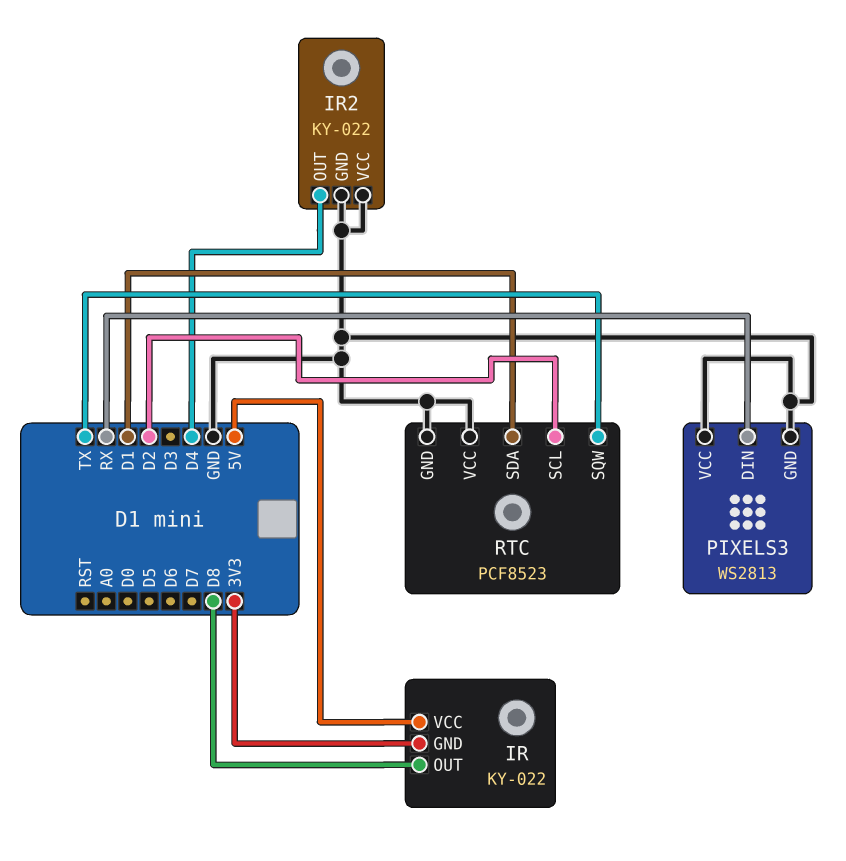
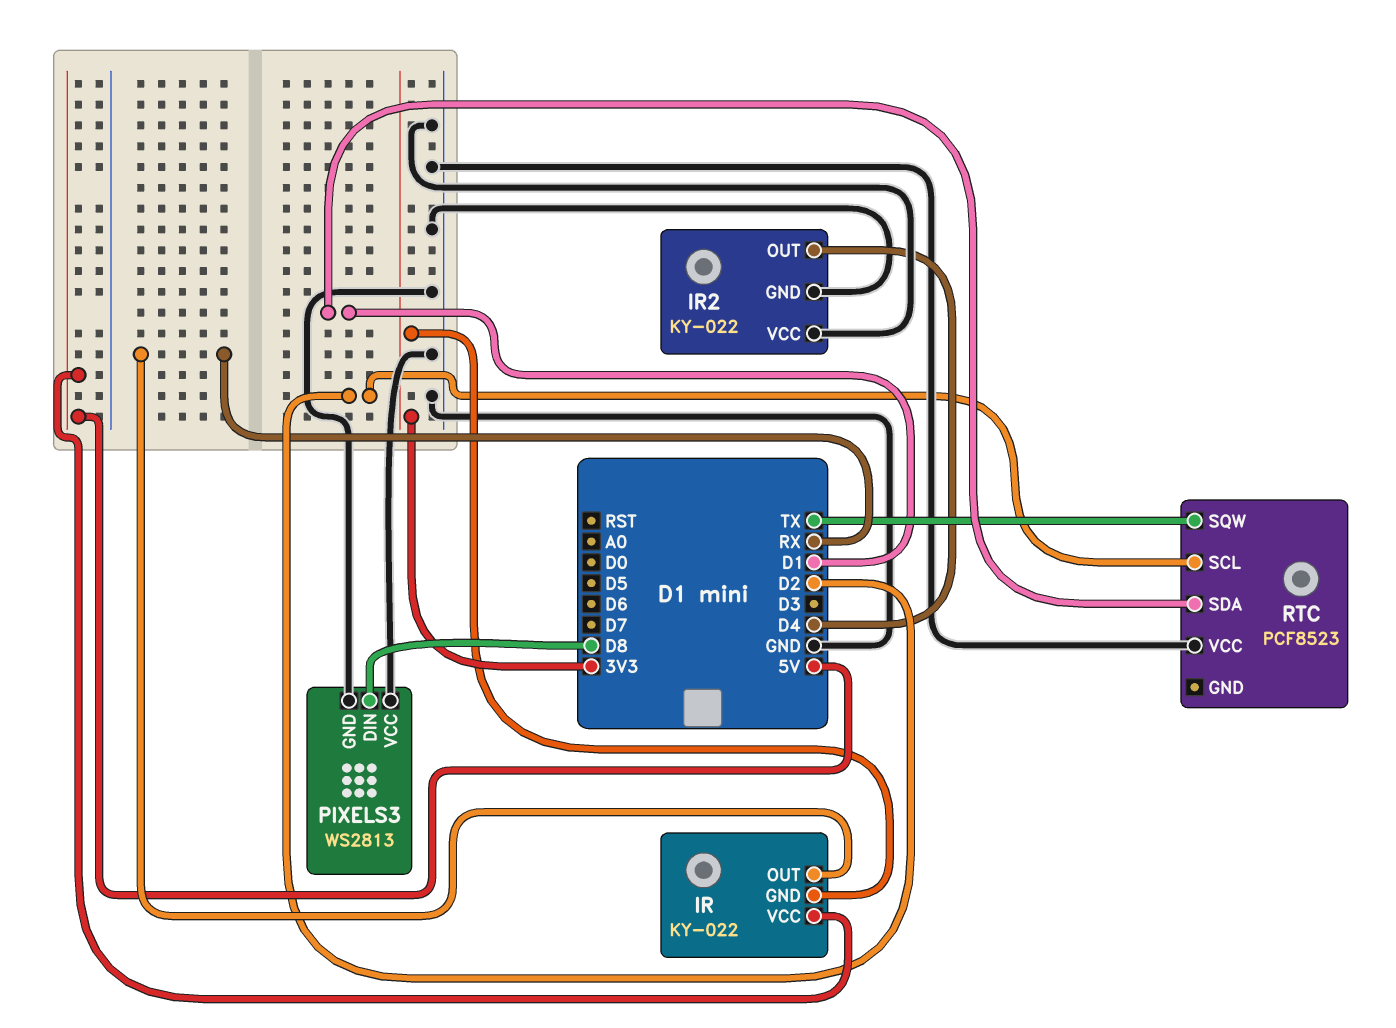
IR pin OUT: D8 -> RX
PIXELS3 pin DIN: RX -> D8
RTC pin GND: GND -> none

